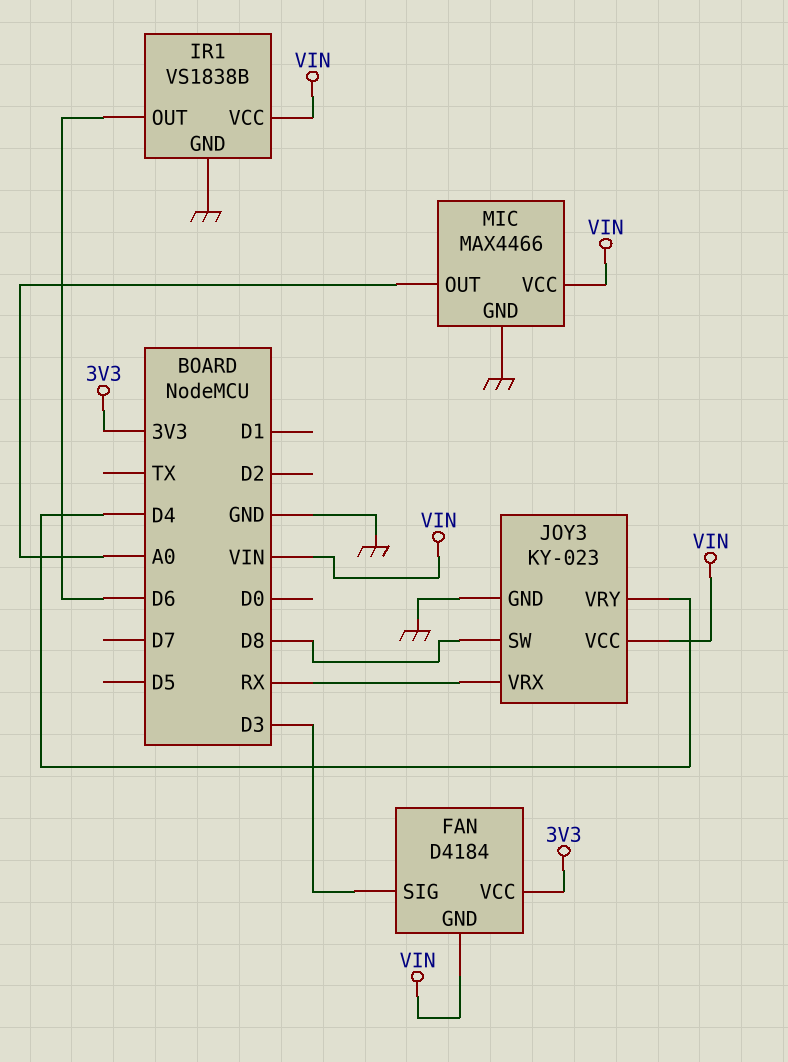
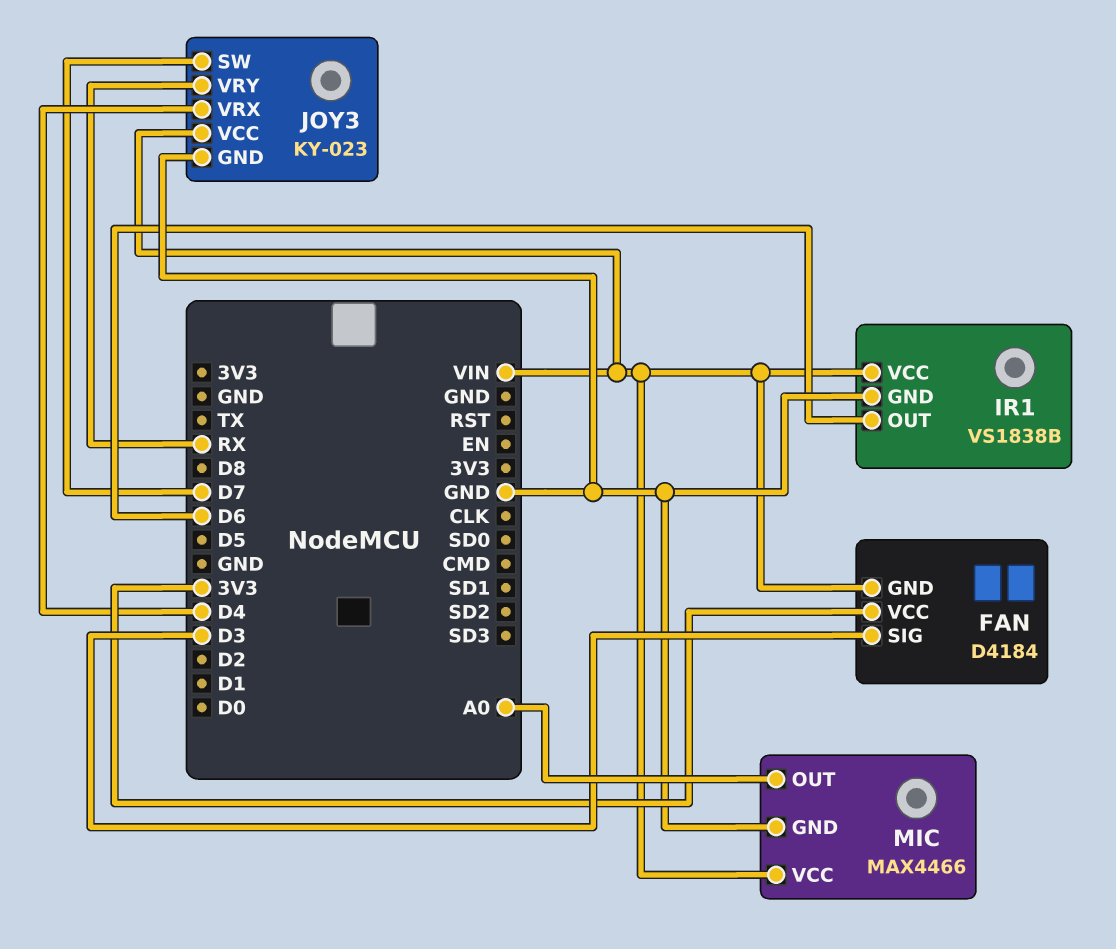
JOY3 pin SW: D8 -> D7
JOY3 pin VRX: RX -> D4
JOY3 pin VRY: D4 -> RX

